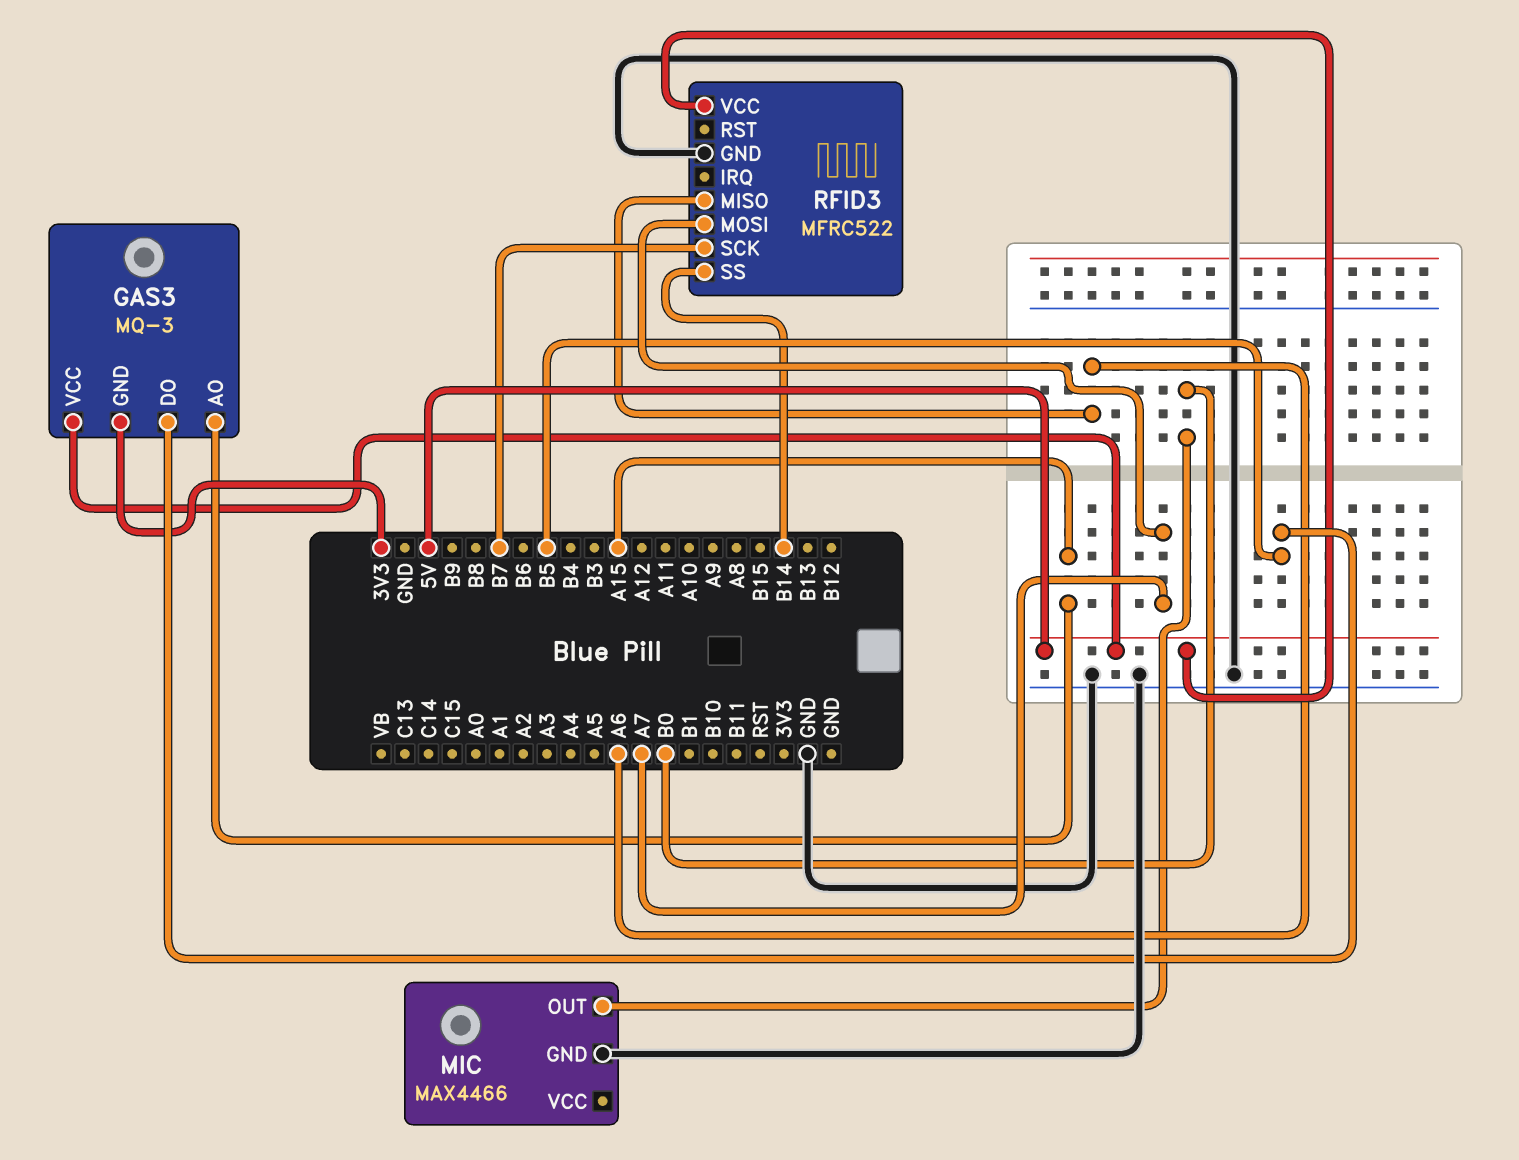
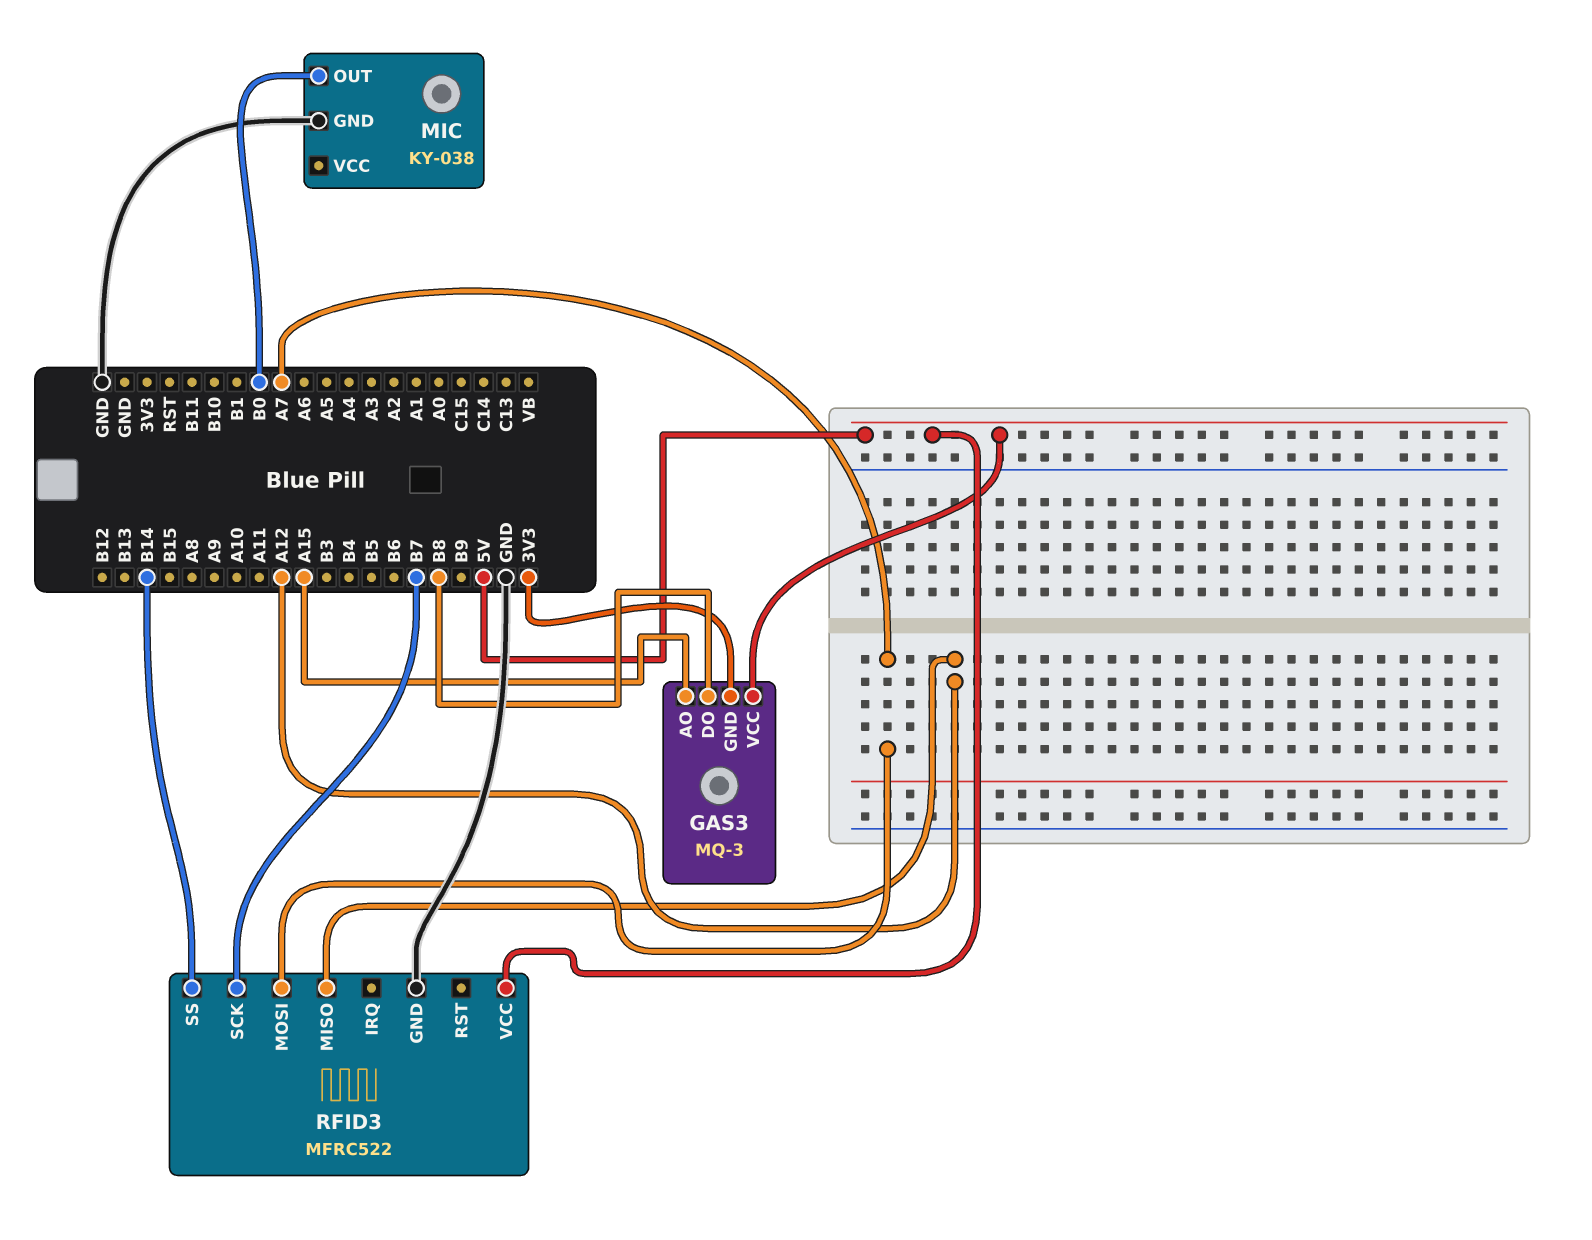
GAS3 pin DO: B5 -> B8
MIC: MAX4466 -> KY-038
RFID3 pin MISO: A6 -> A12

